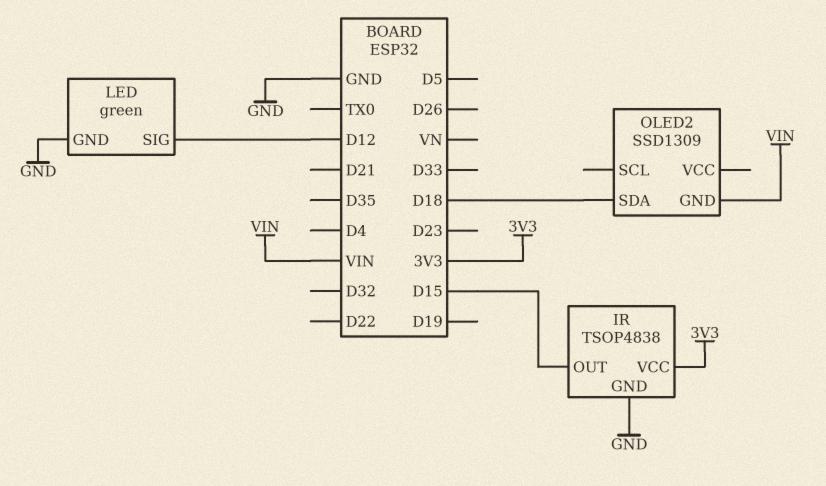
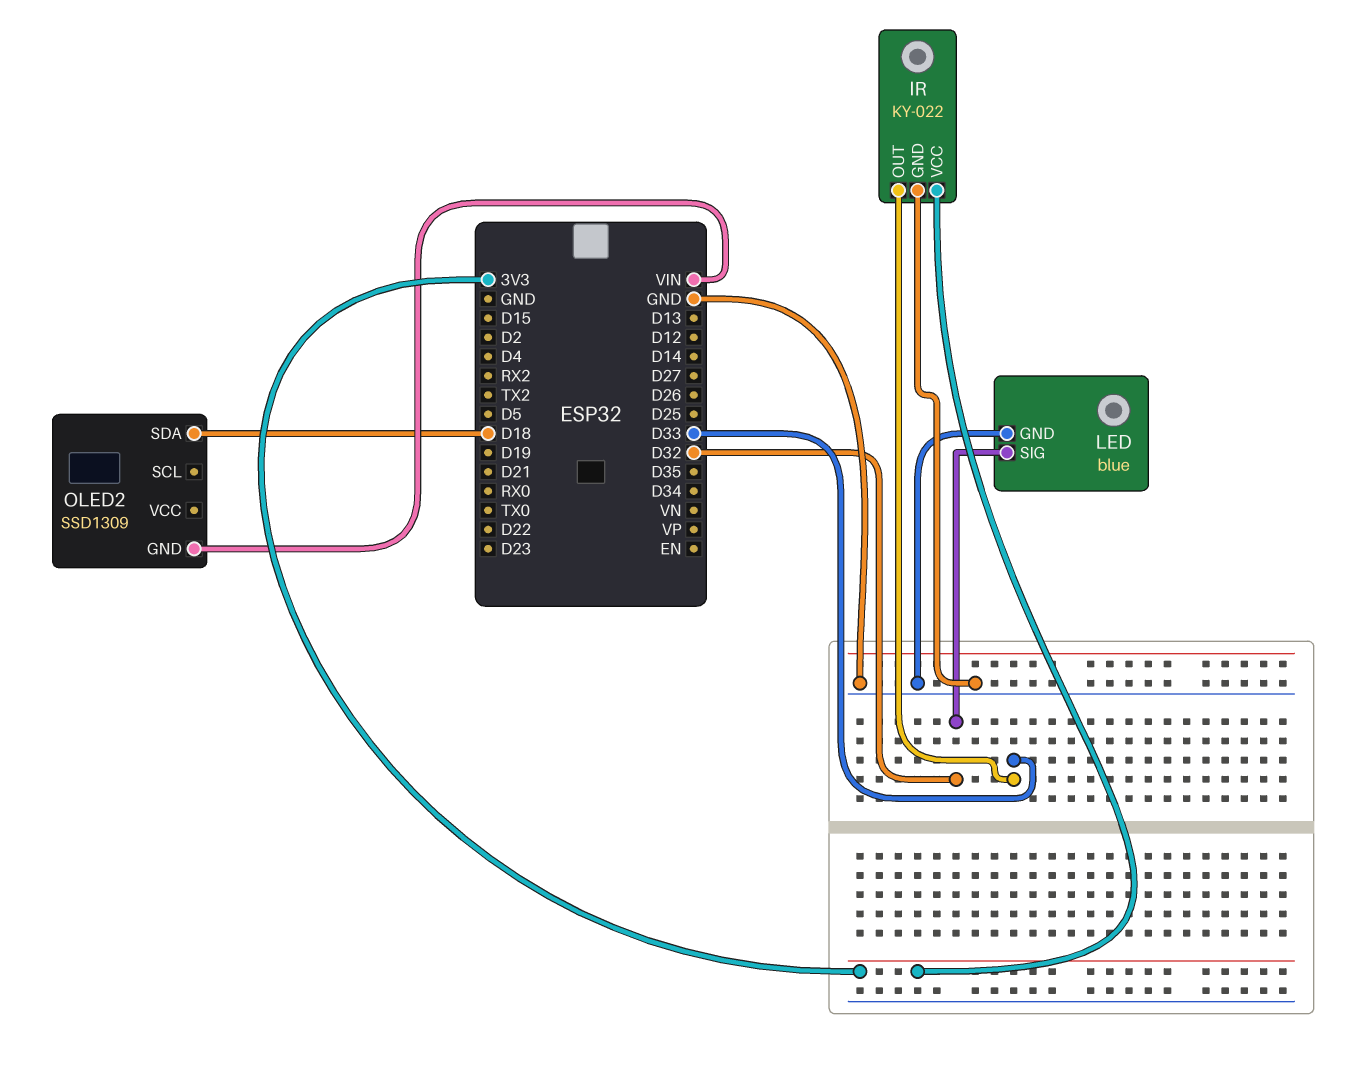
IR: TSOP4838 -> KY-022
IR pin OUT: D15 -> D33
LED: green -> blue
LED pin SIG: D12 -> D32

